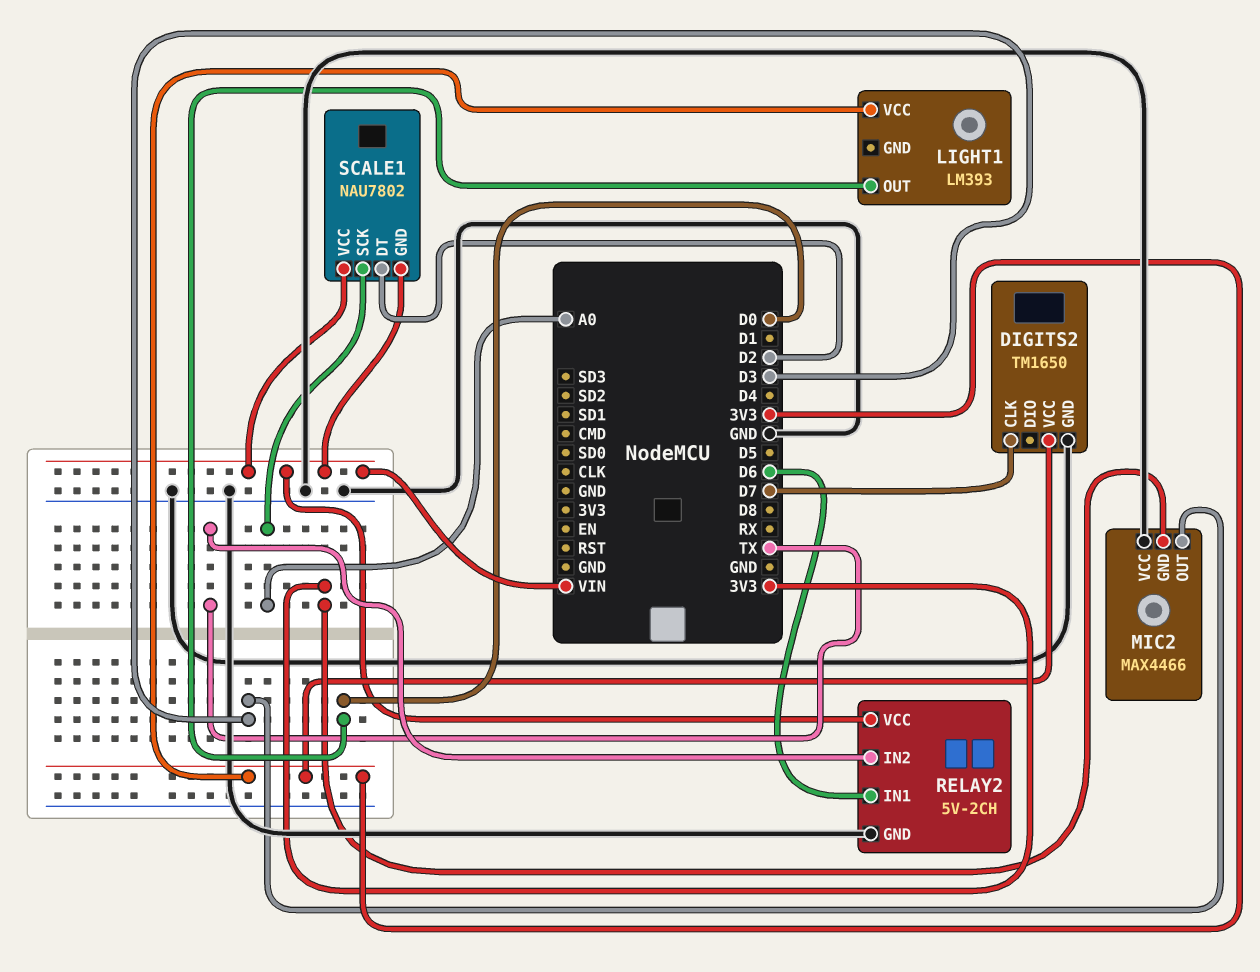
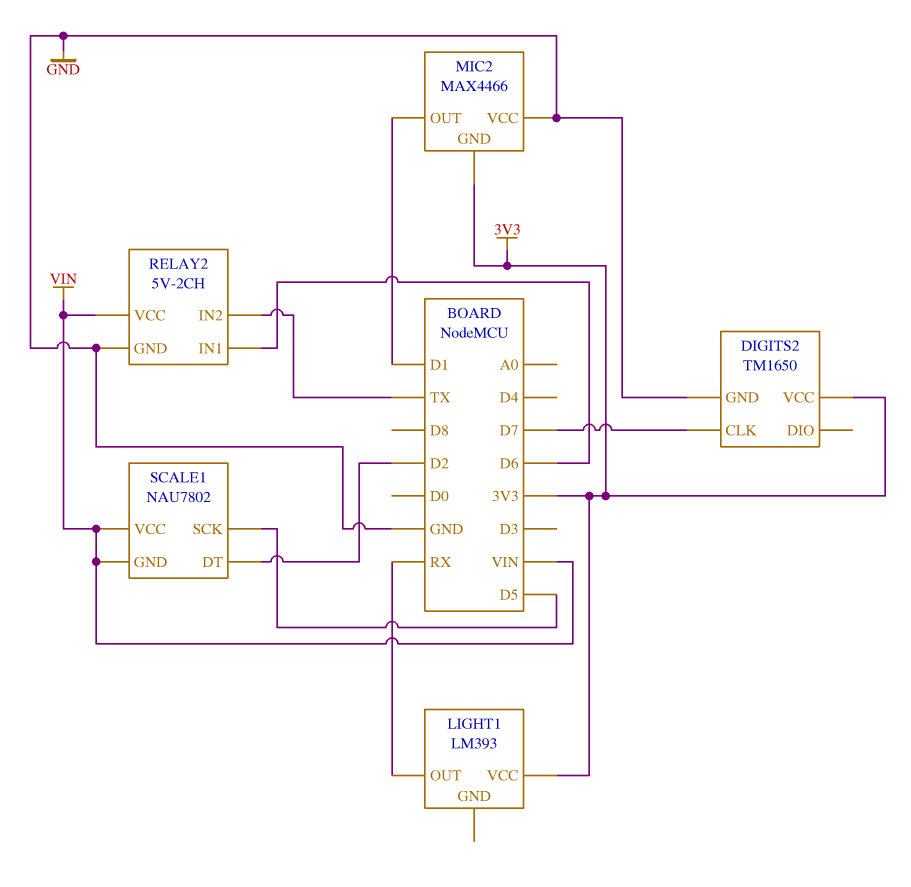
LIGHT1 pin OUT: D0 -> RX
MIC2 pin OUT: D3 -> D1
SCALE1 pin SCK: A0 -> D5

